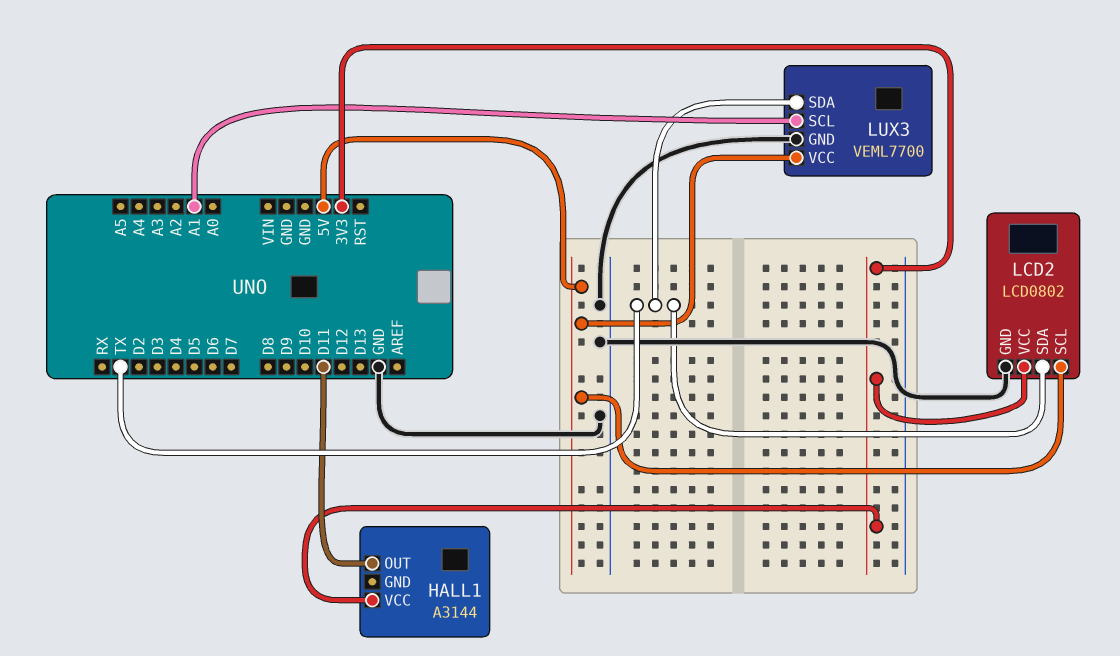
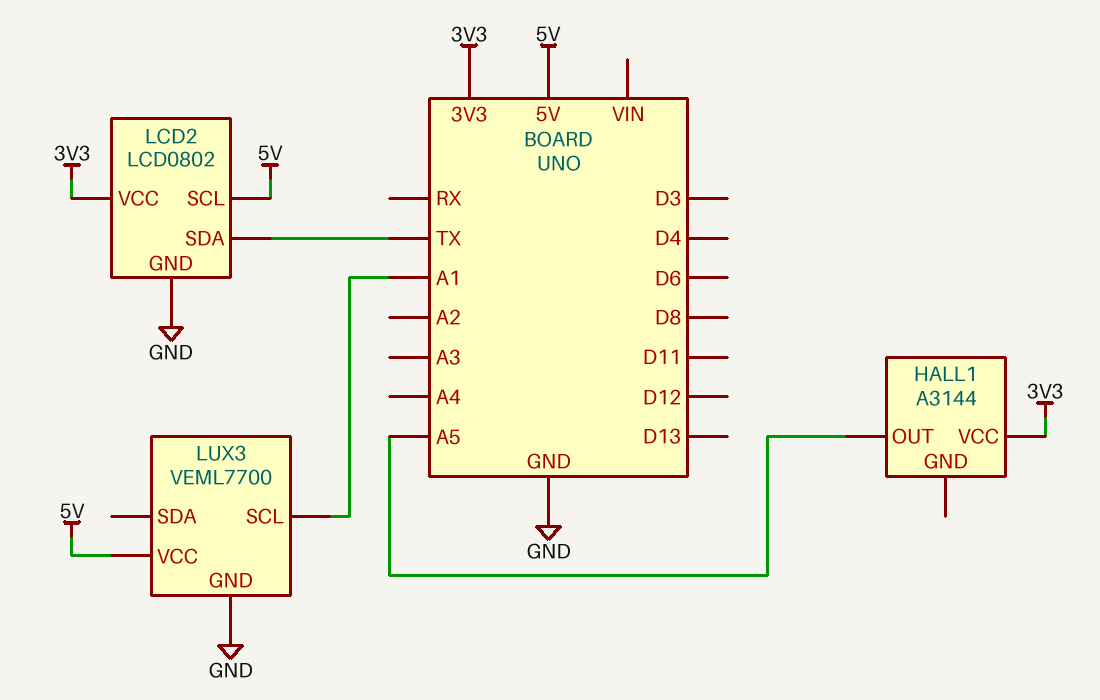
HALL1 pin OUT: D11 -> A5
LUX3 pin SDA: TX -> none

